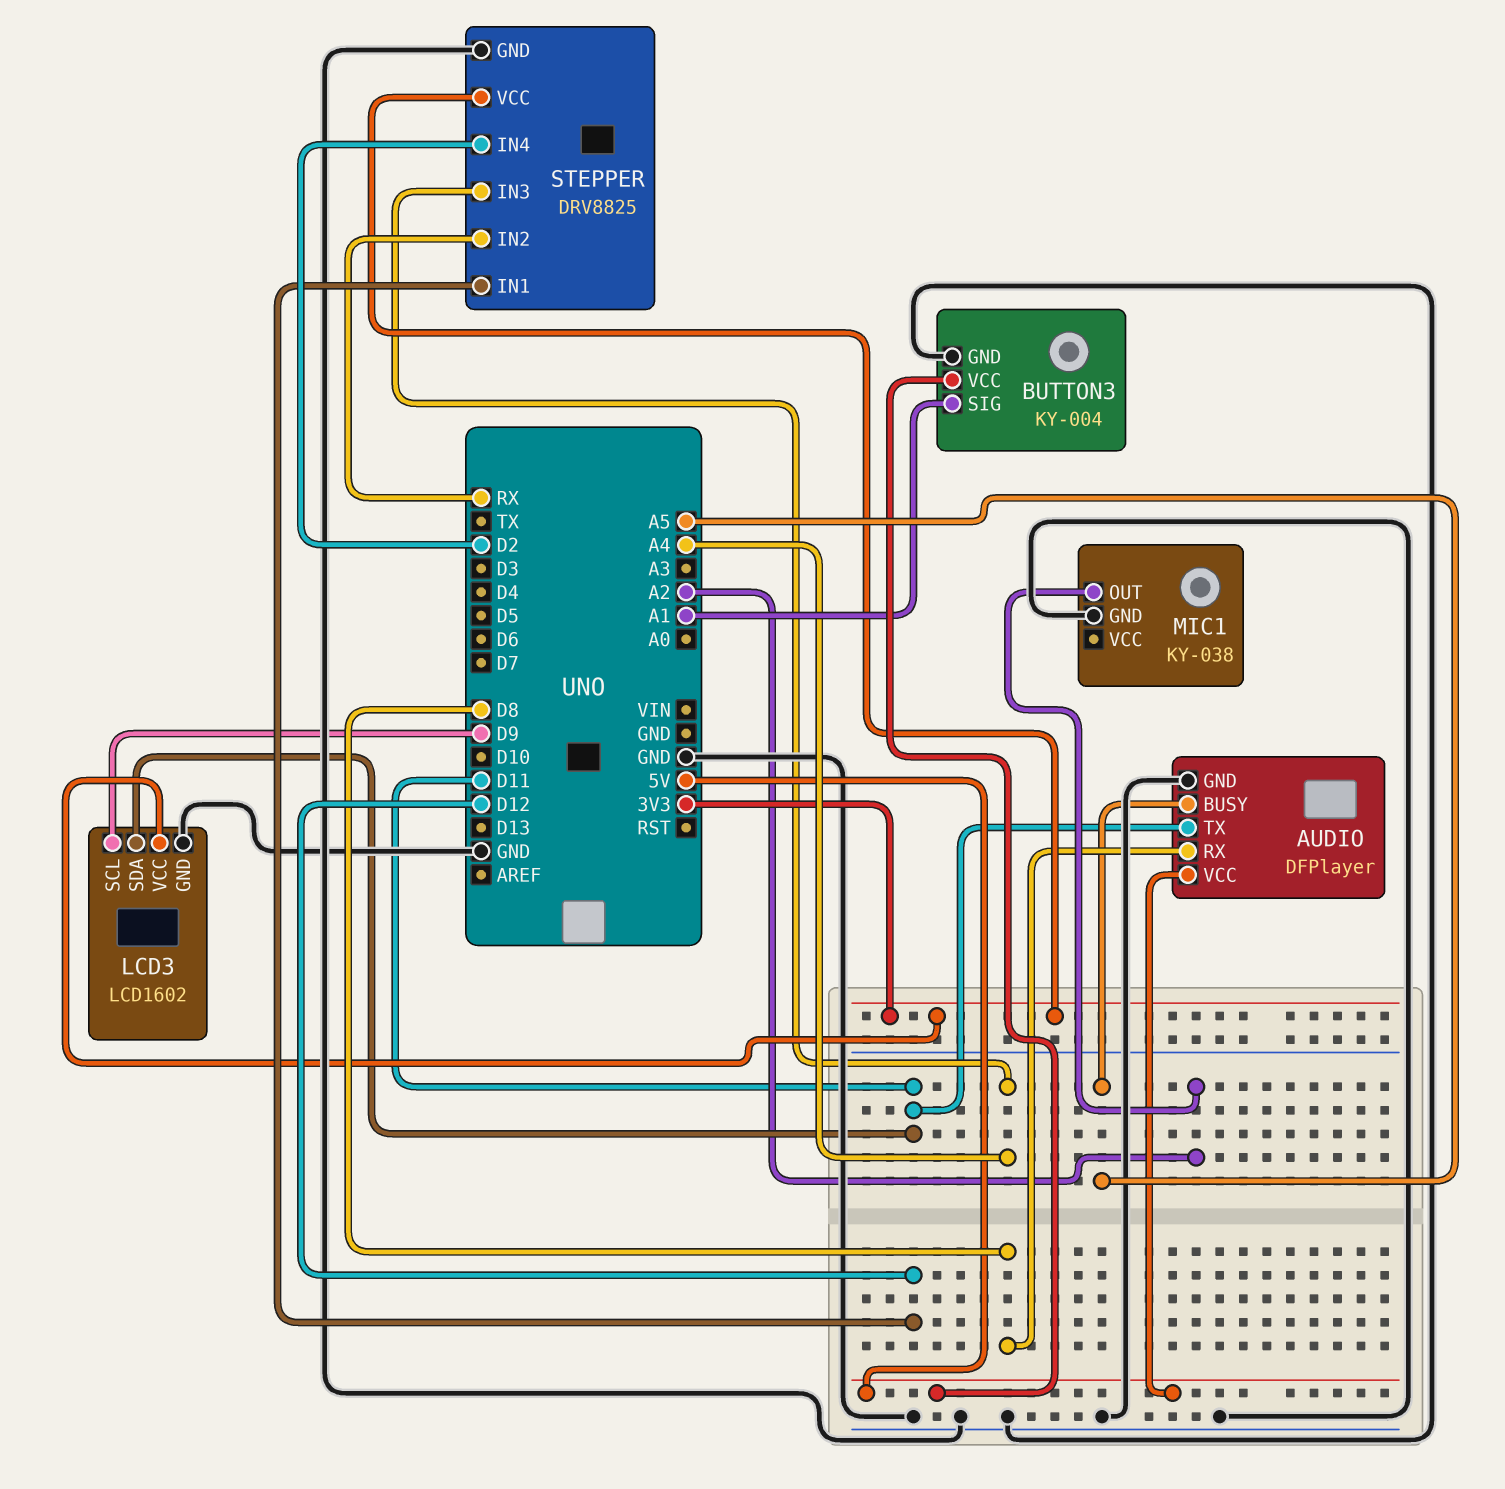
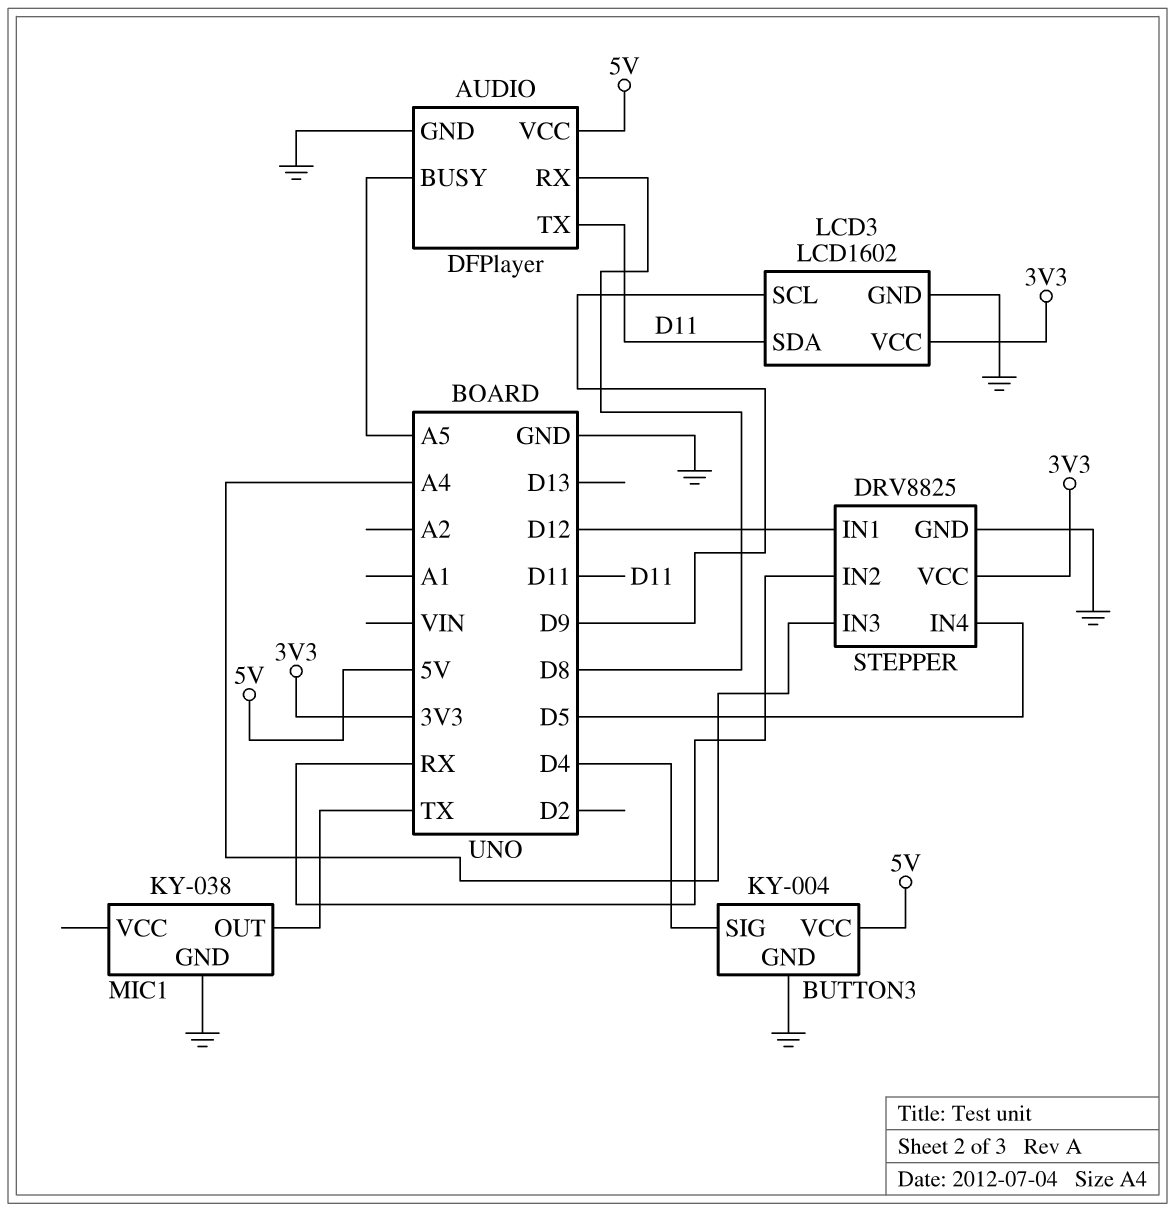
BUTTON3 pin SIG: A1 -> D4
MIC1 pin OUT: A2 -> TX
STEPPER pin IN4: D2 -> D5

